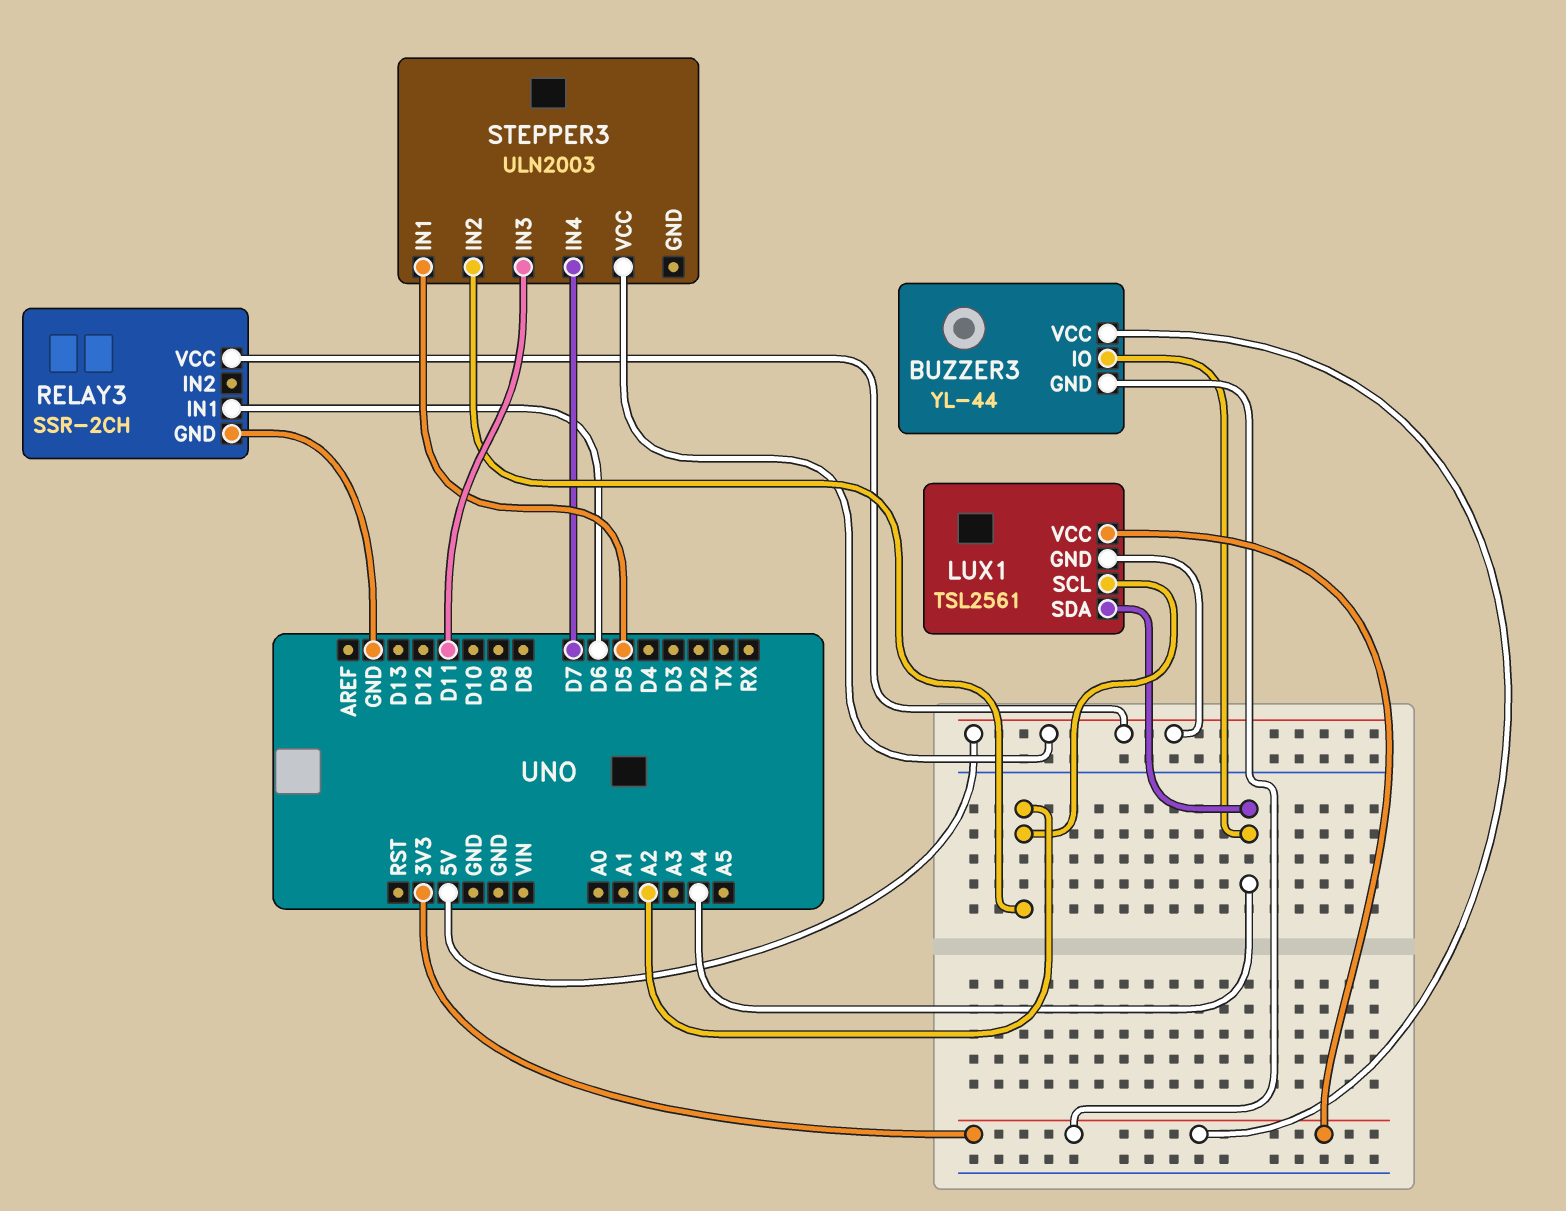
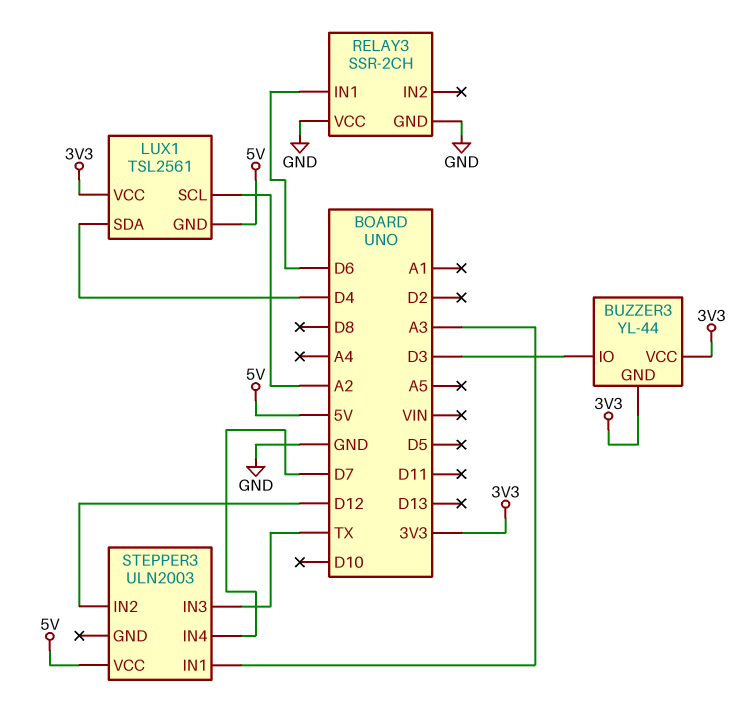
BUZZER3 pin IO: A4 -> D3
LUX1 pin SDA: A4 -> D4
RELAY3 pin VCC: 5V -> GND
STEPPER3 pin IN1: D5 -> A3
STEPPER3 pin IN2: A2 -> D12
STEPPER3 pin IN3: D11 -> TX

